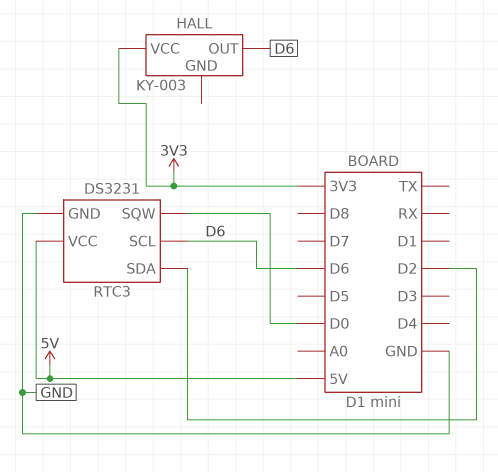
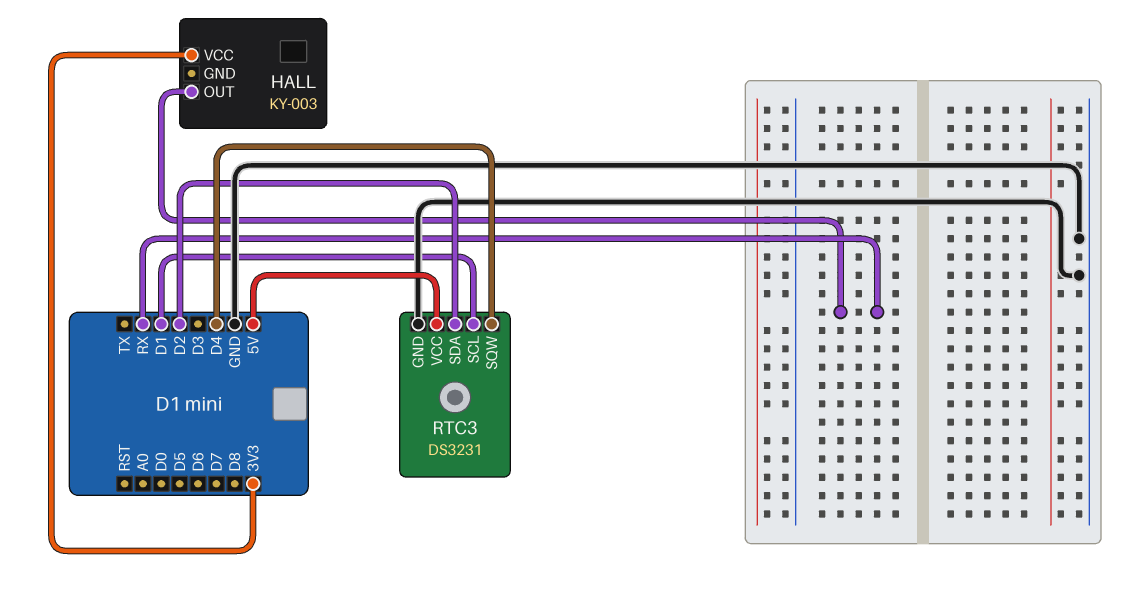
HALL pin OUT: D6 -> RX
RTC3 pin SCL: D6 -> D1
RTC3 pin SQW: D0 -> D4

